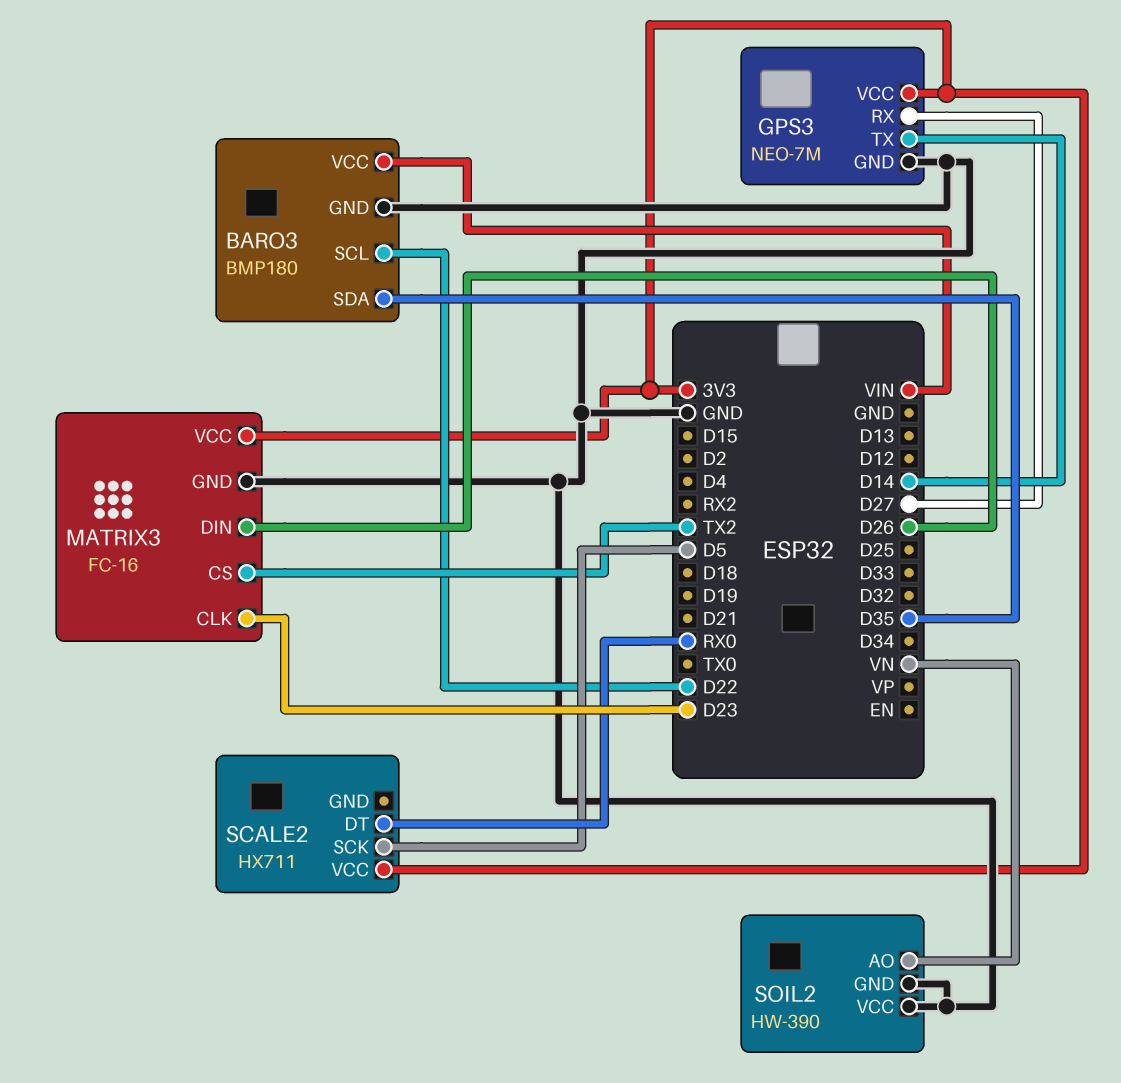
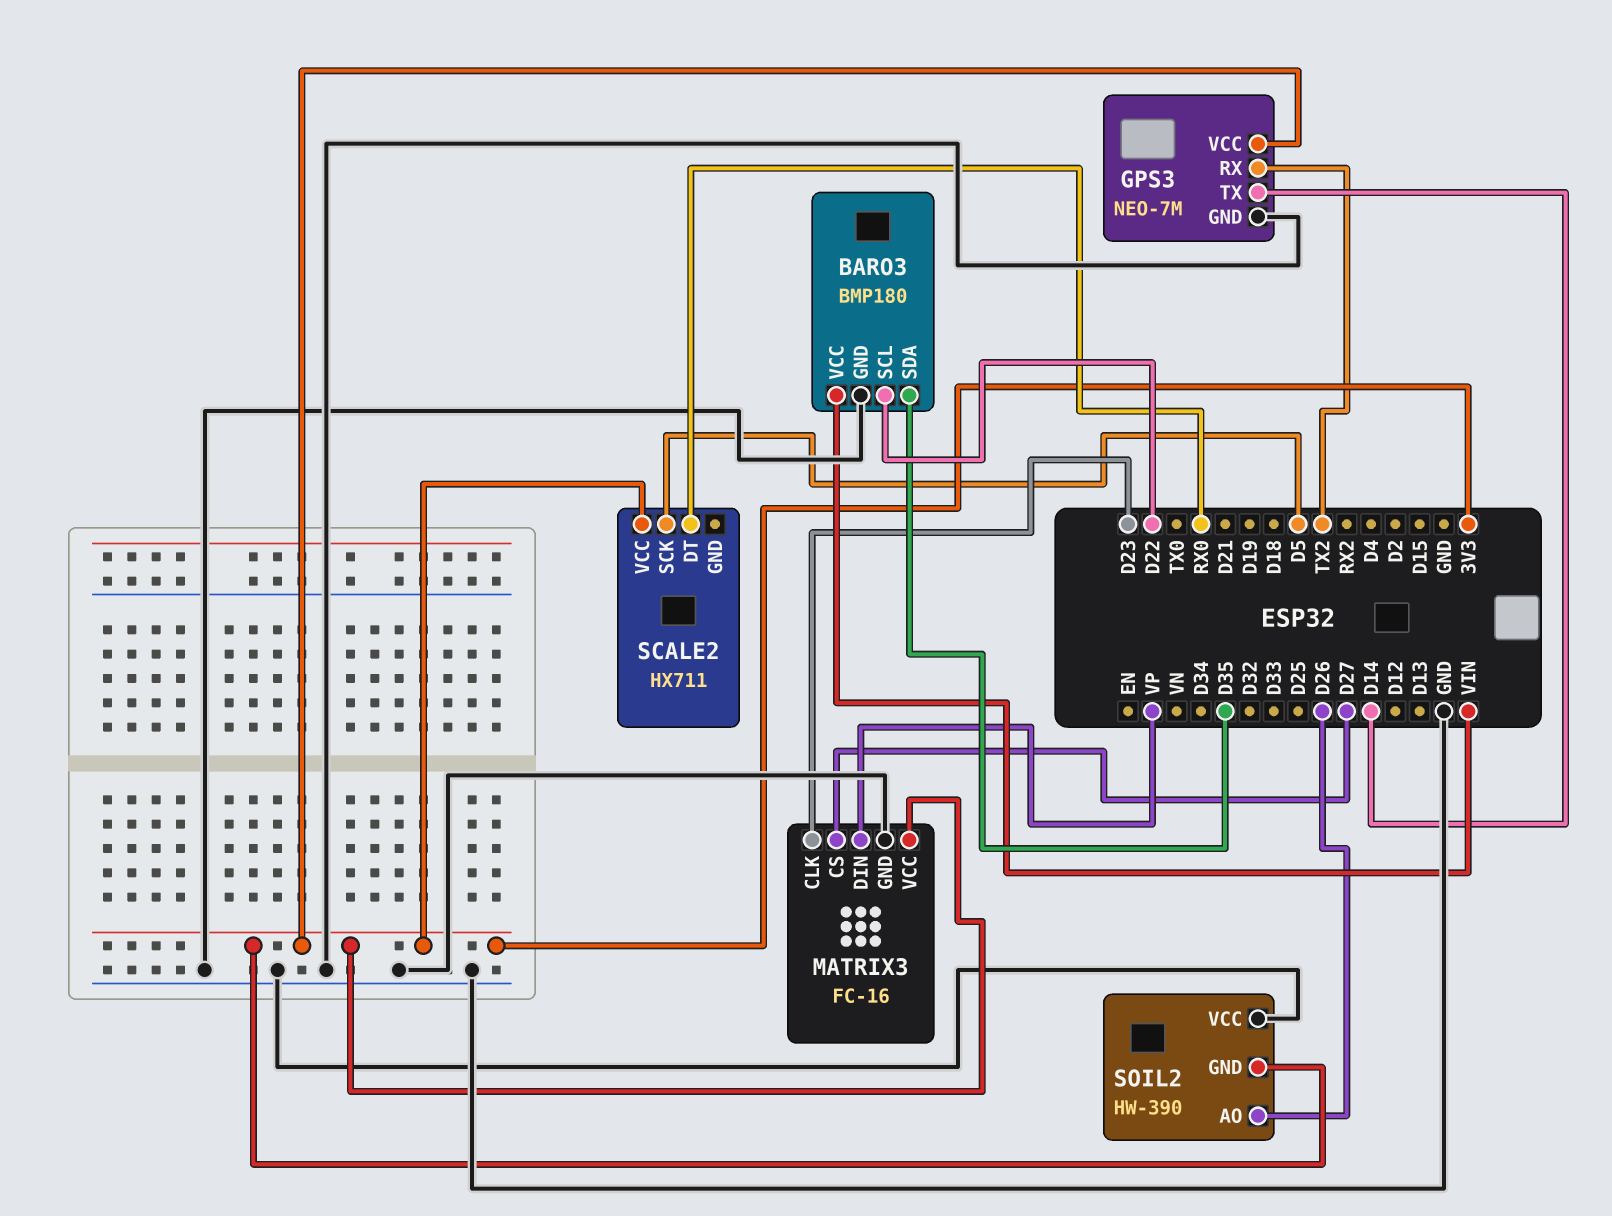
GPS3 pin RX: D27 -> TX2
MATRIX3 pin CS: TX2 -> D27
MATRIX3 pin DIN: D26 -> VP
SOIL2 pin AO: VN -> D26
SOIL2 pin GND: GND -> 3V3

